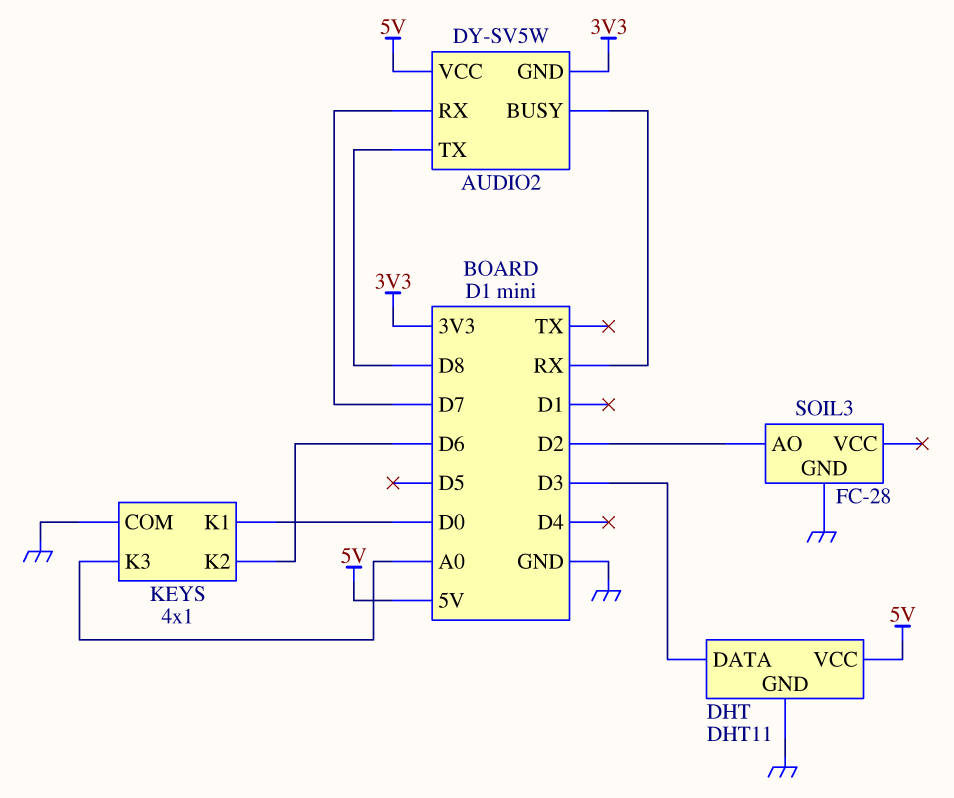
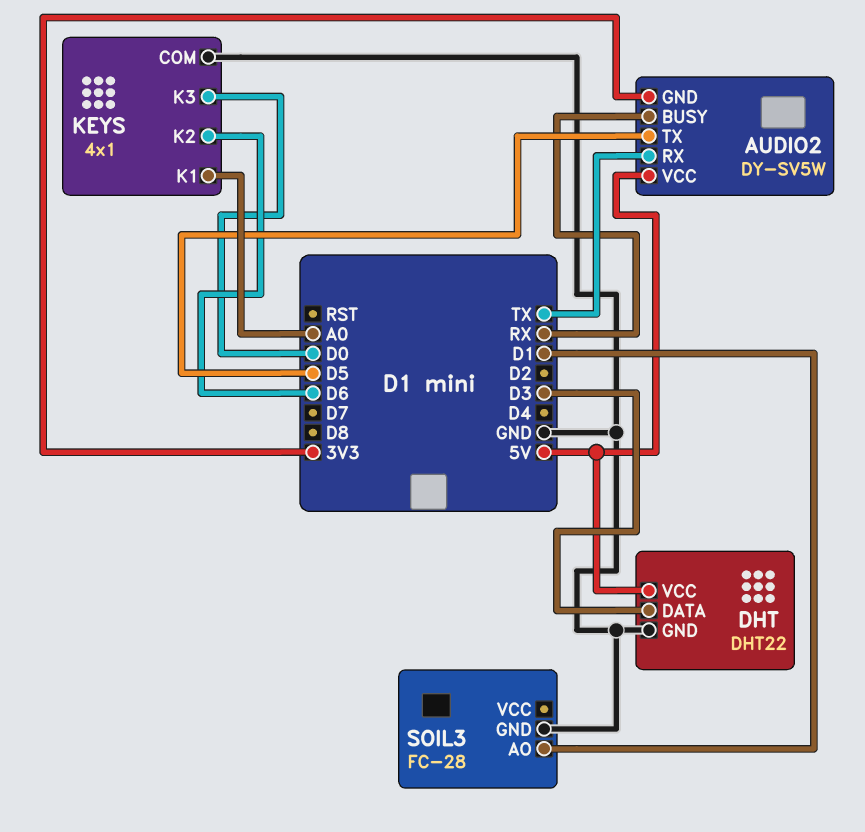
AUDIO2 pin RX: D7 -> TX
AUDIO2 pin TX: D8 -> D5
DHT: DHT11 -> DHT22
KEYS pin K1: D0 -> A0
KEYS pin K3: A0 -> D0
SOIL3 pin AO: D2 -> D1

